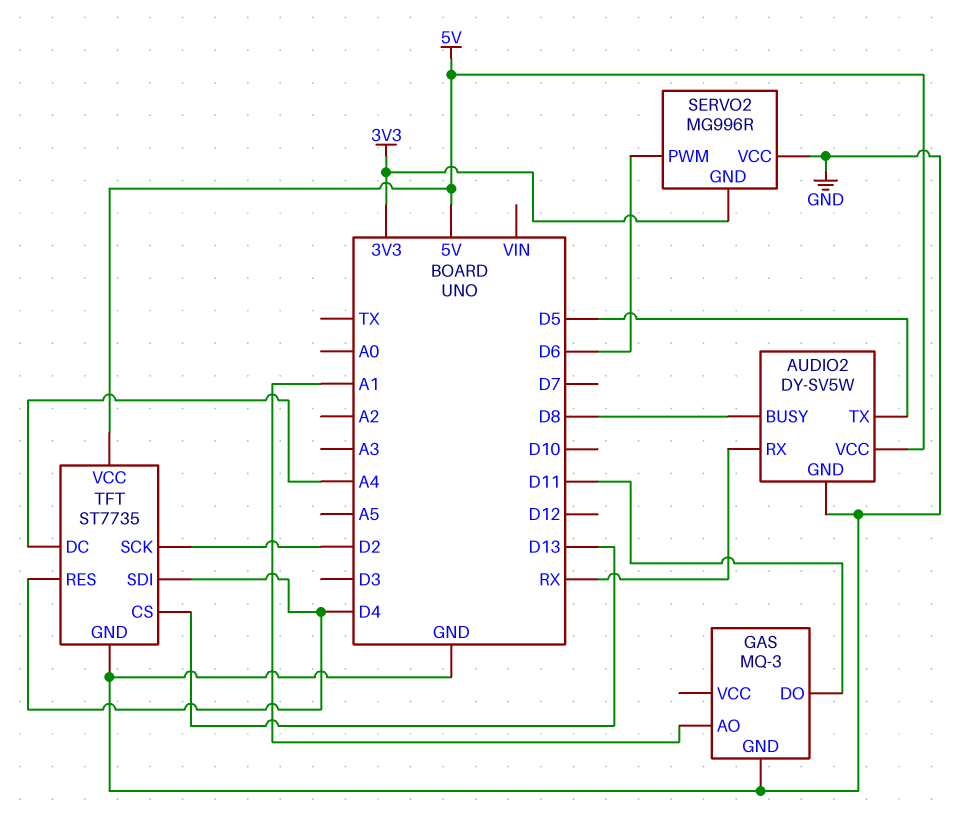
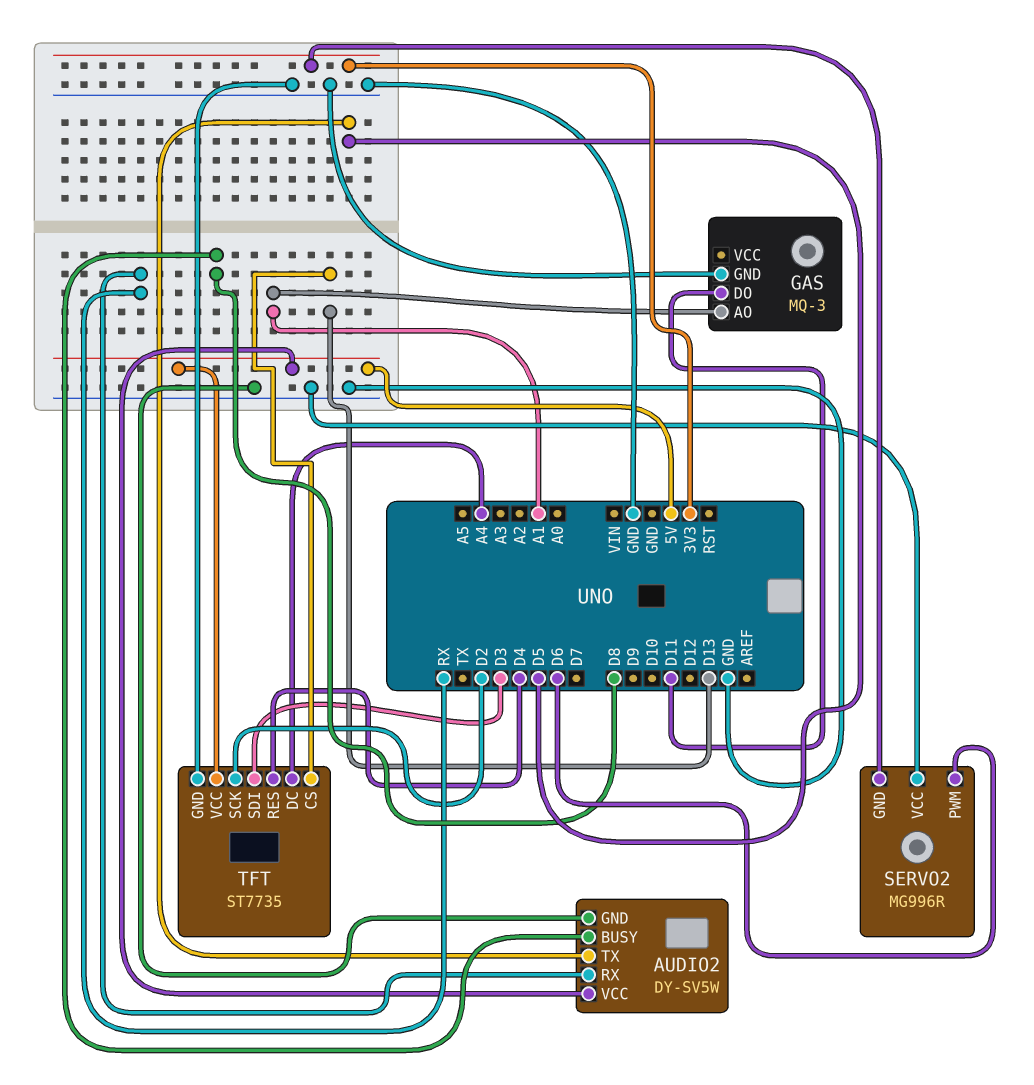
TFT pin SDI: D4 -> D3

